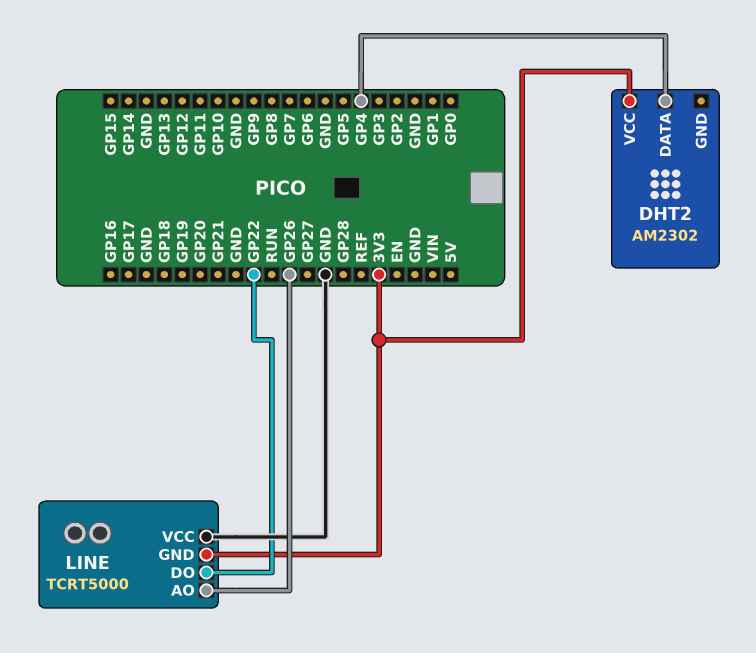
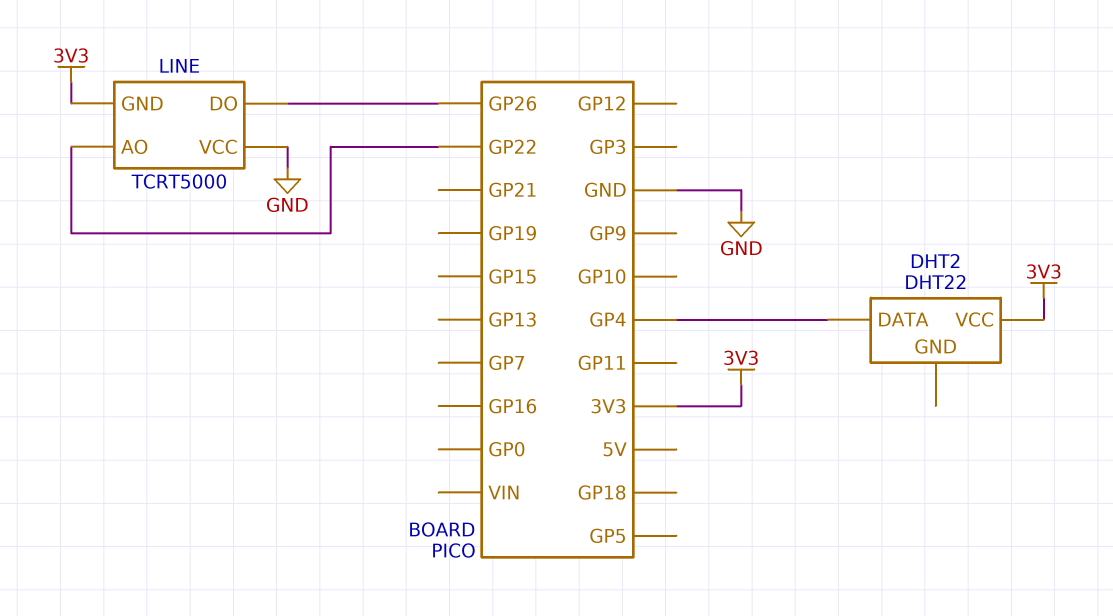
DHT2: AM2302 -> DHT22
LINE pin AO: GP26 -> GP22
LINE pin DO: GP22 -> GP26

